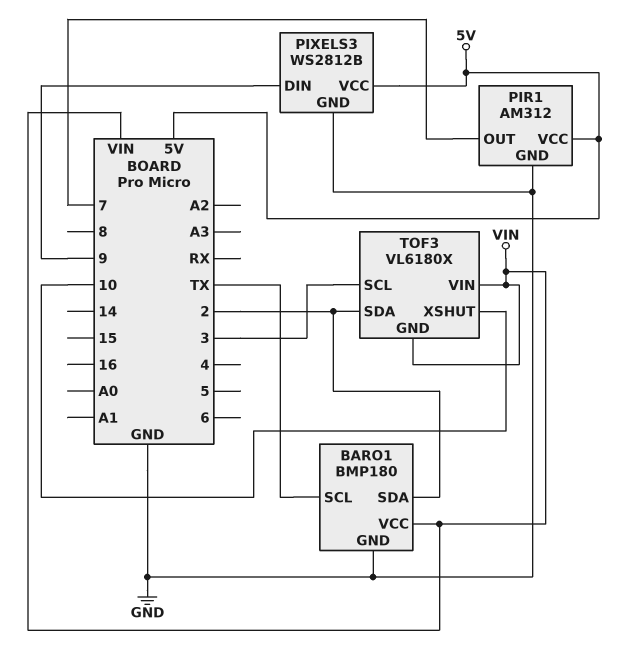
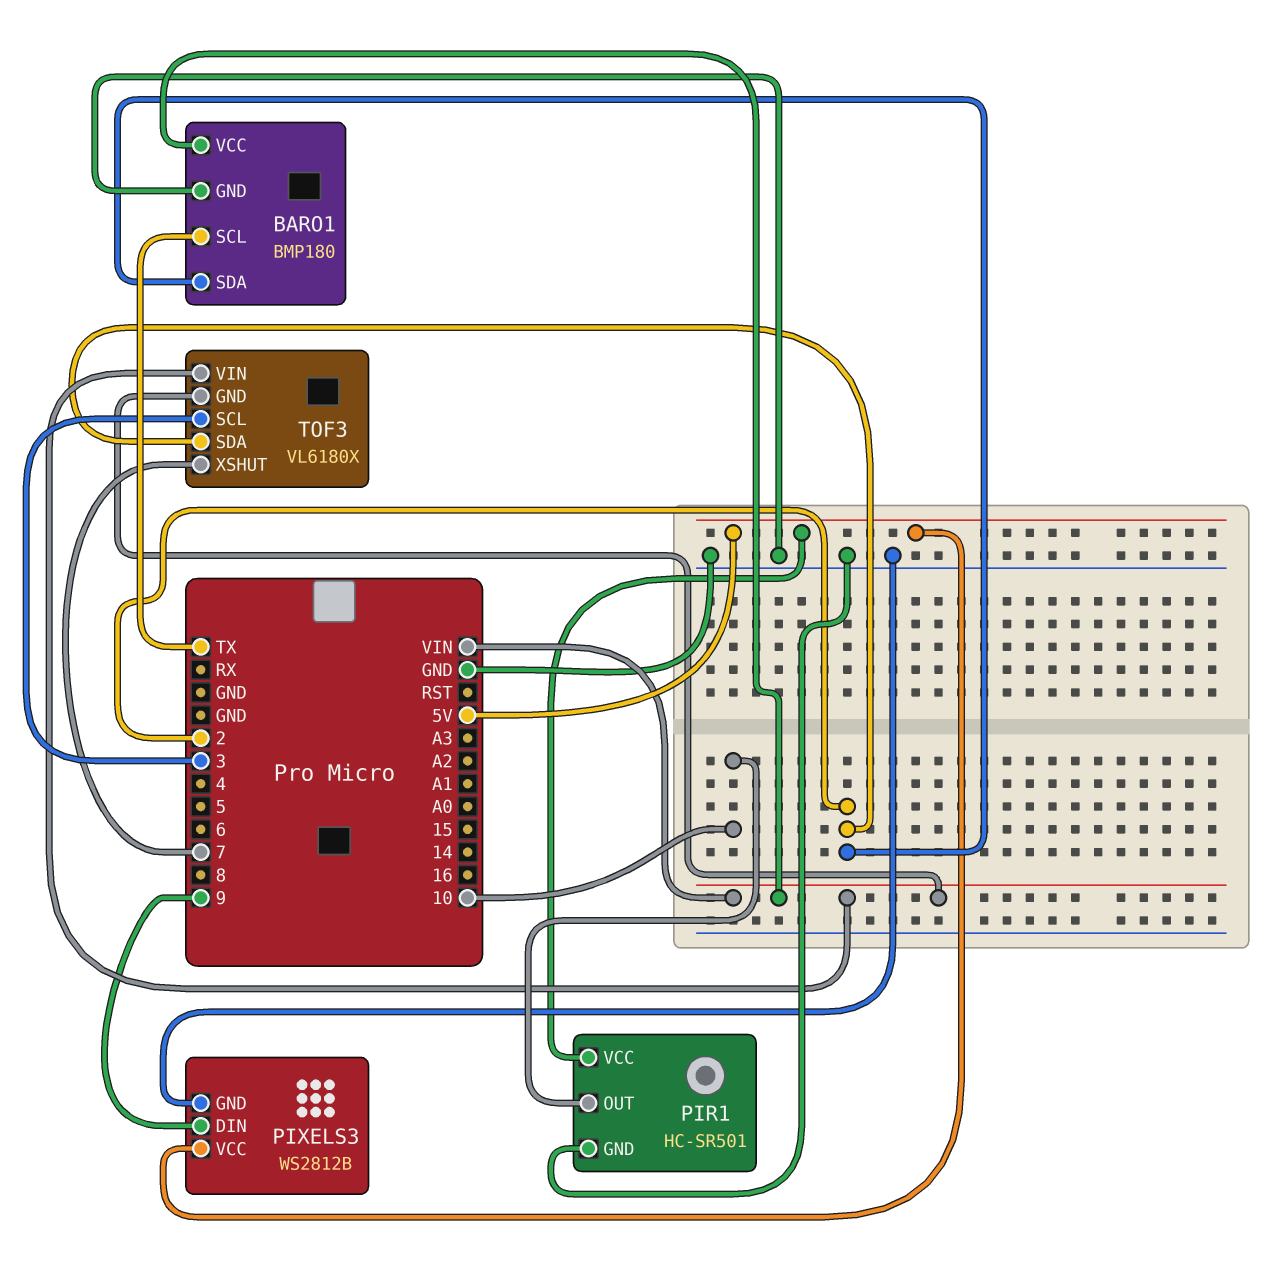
PIR1: AM312 -> HC-SR501
PIR1 pin OUT: 7 -> 10
TOF3 pin XSHUT: 10 -> 7

